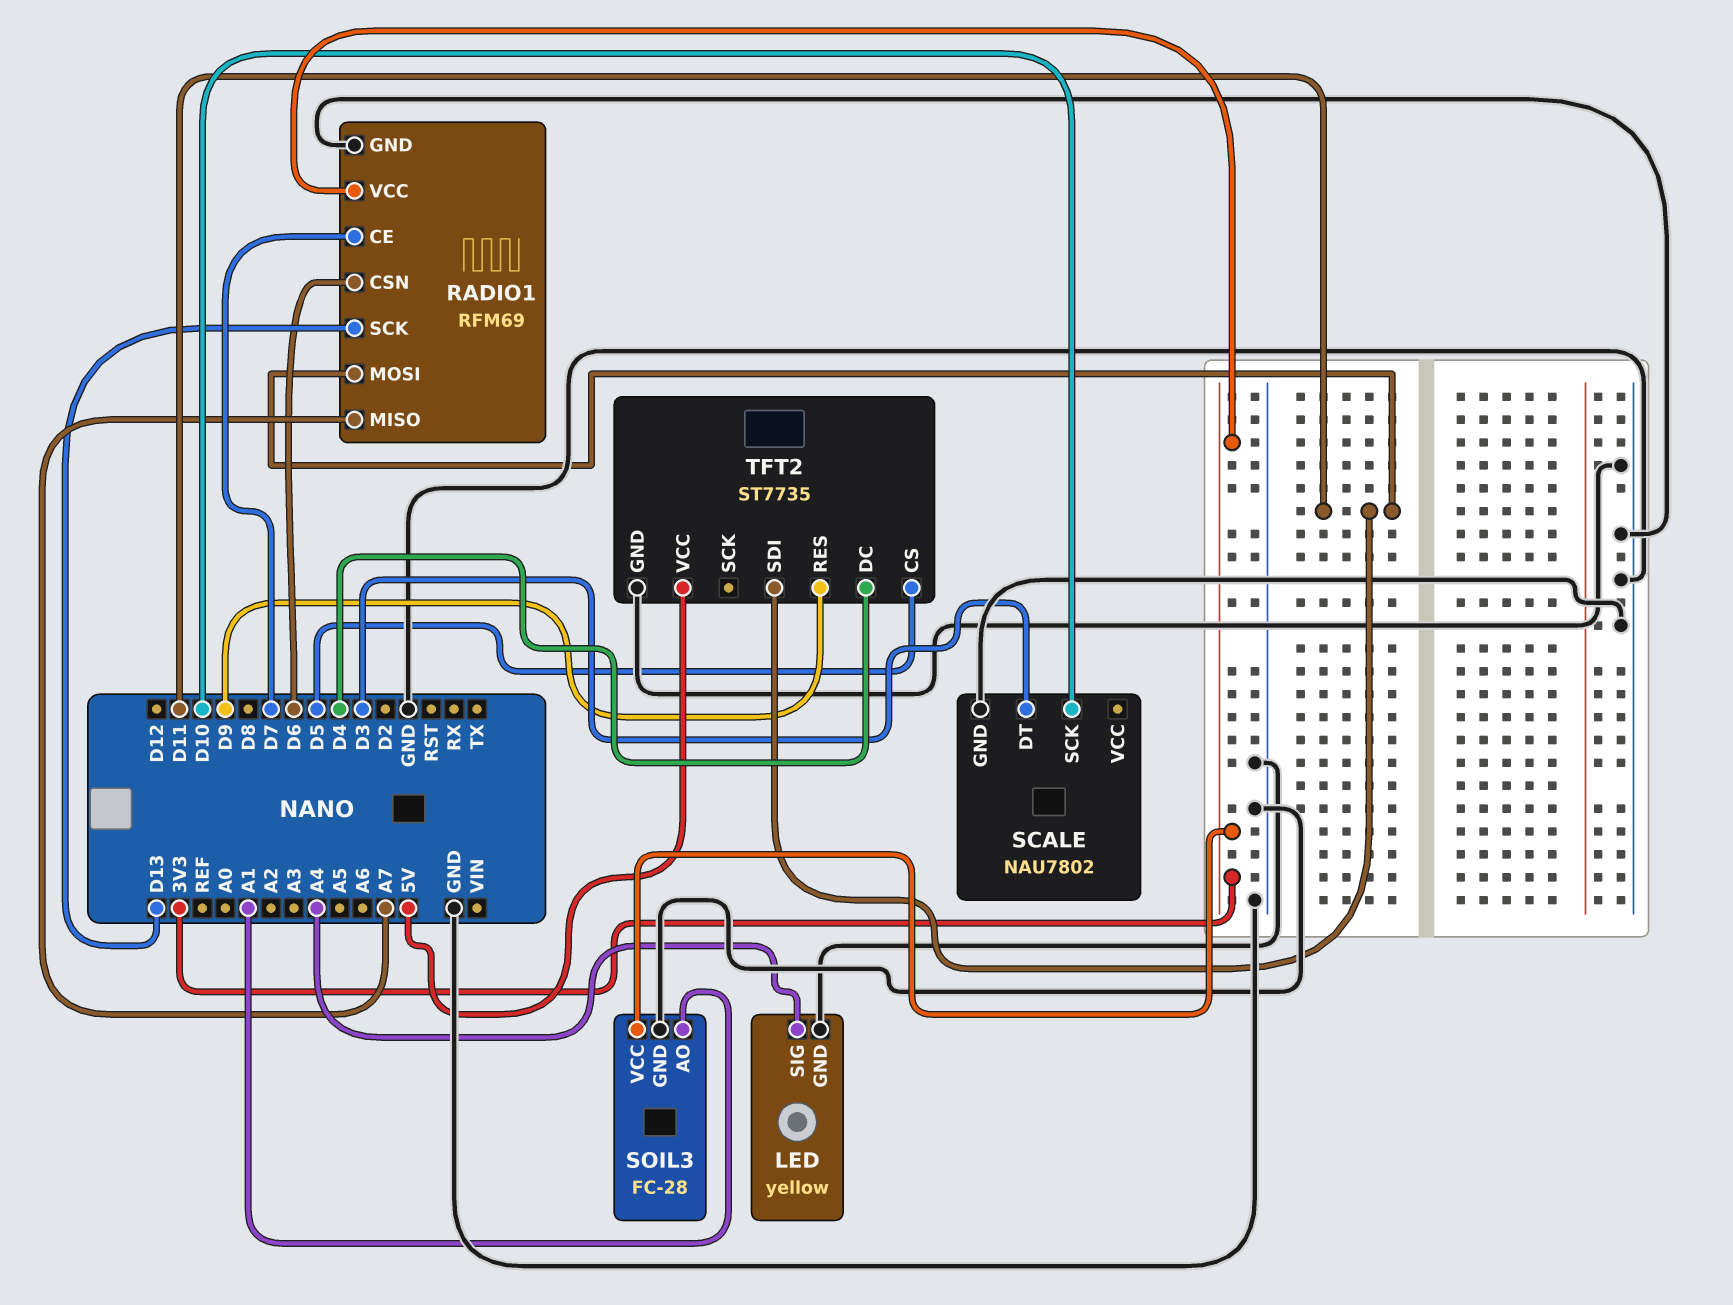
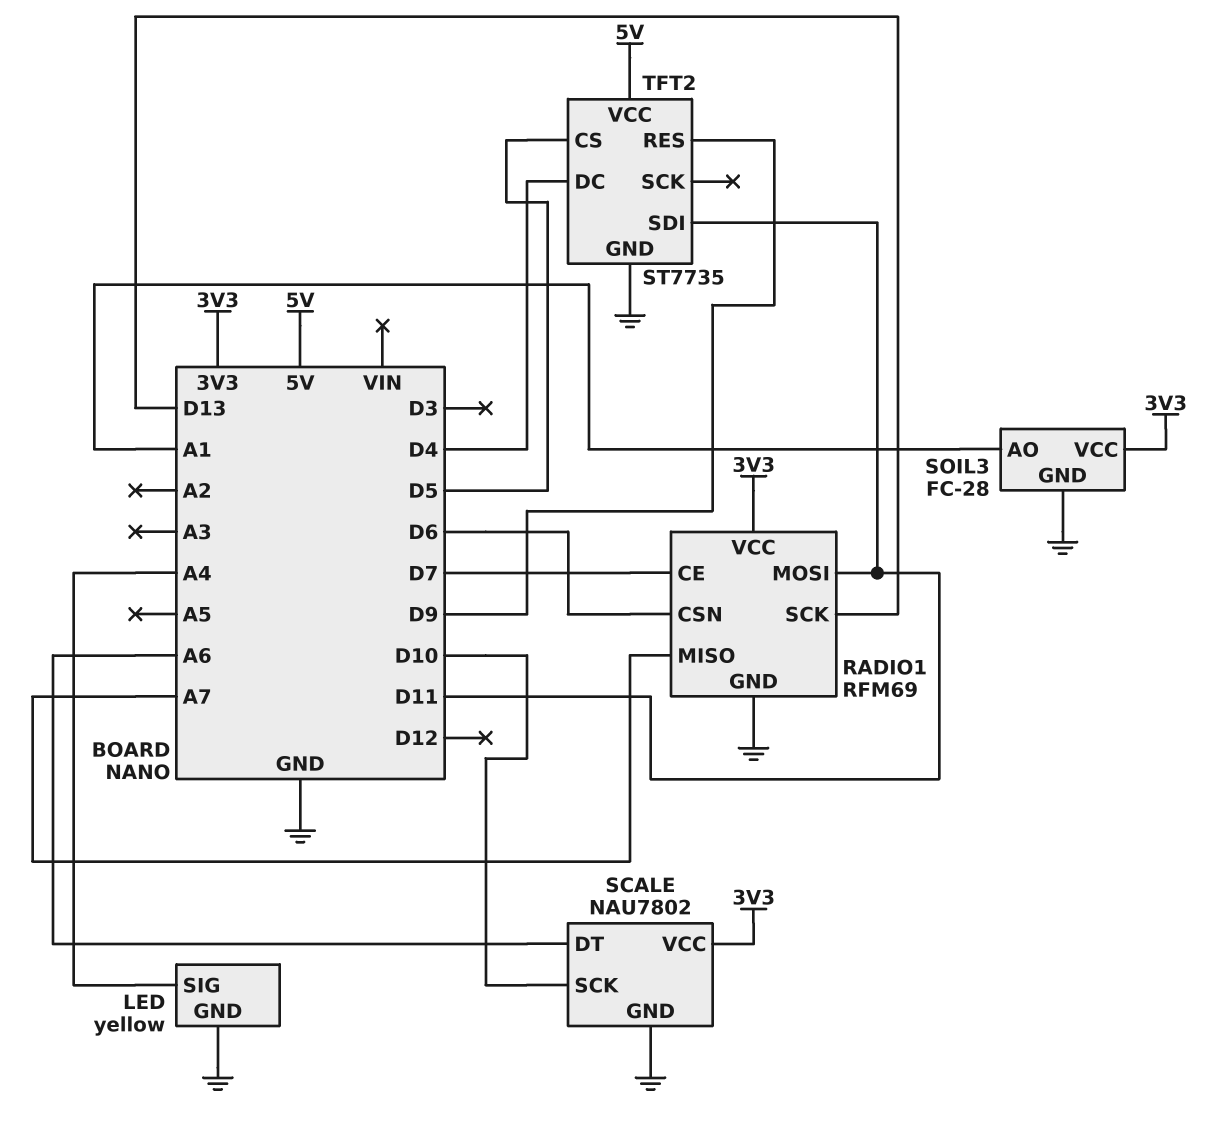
SCALE pin DT: D3 -> A6
SCALE pin VCC: none -> 3V3

